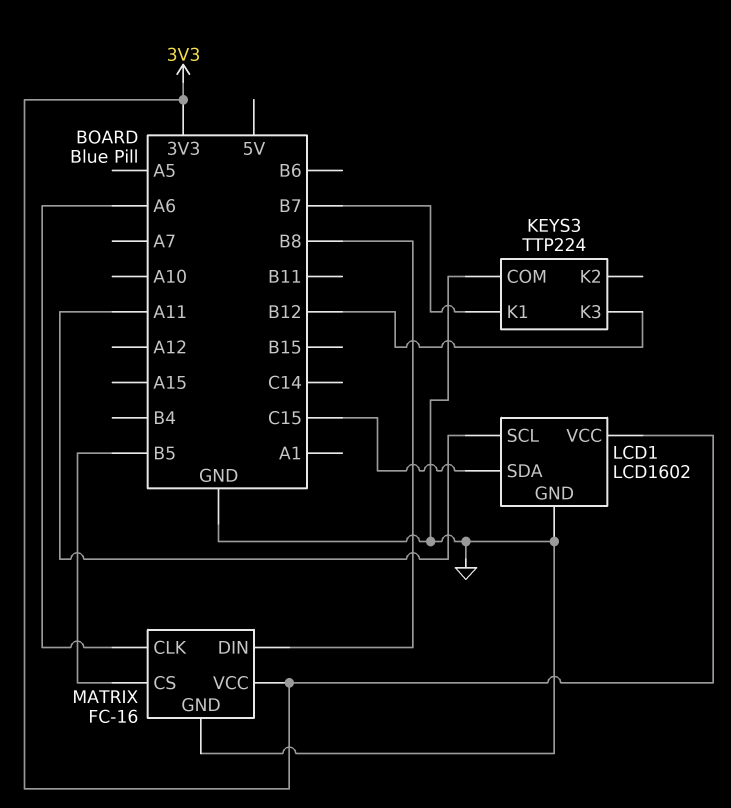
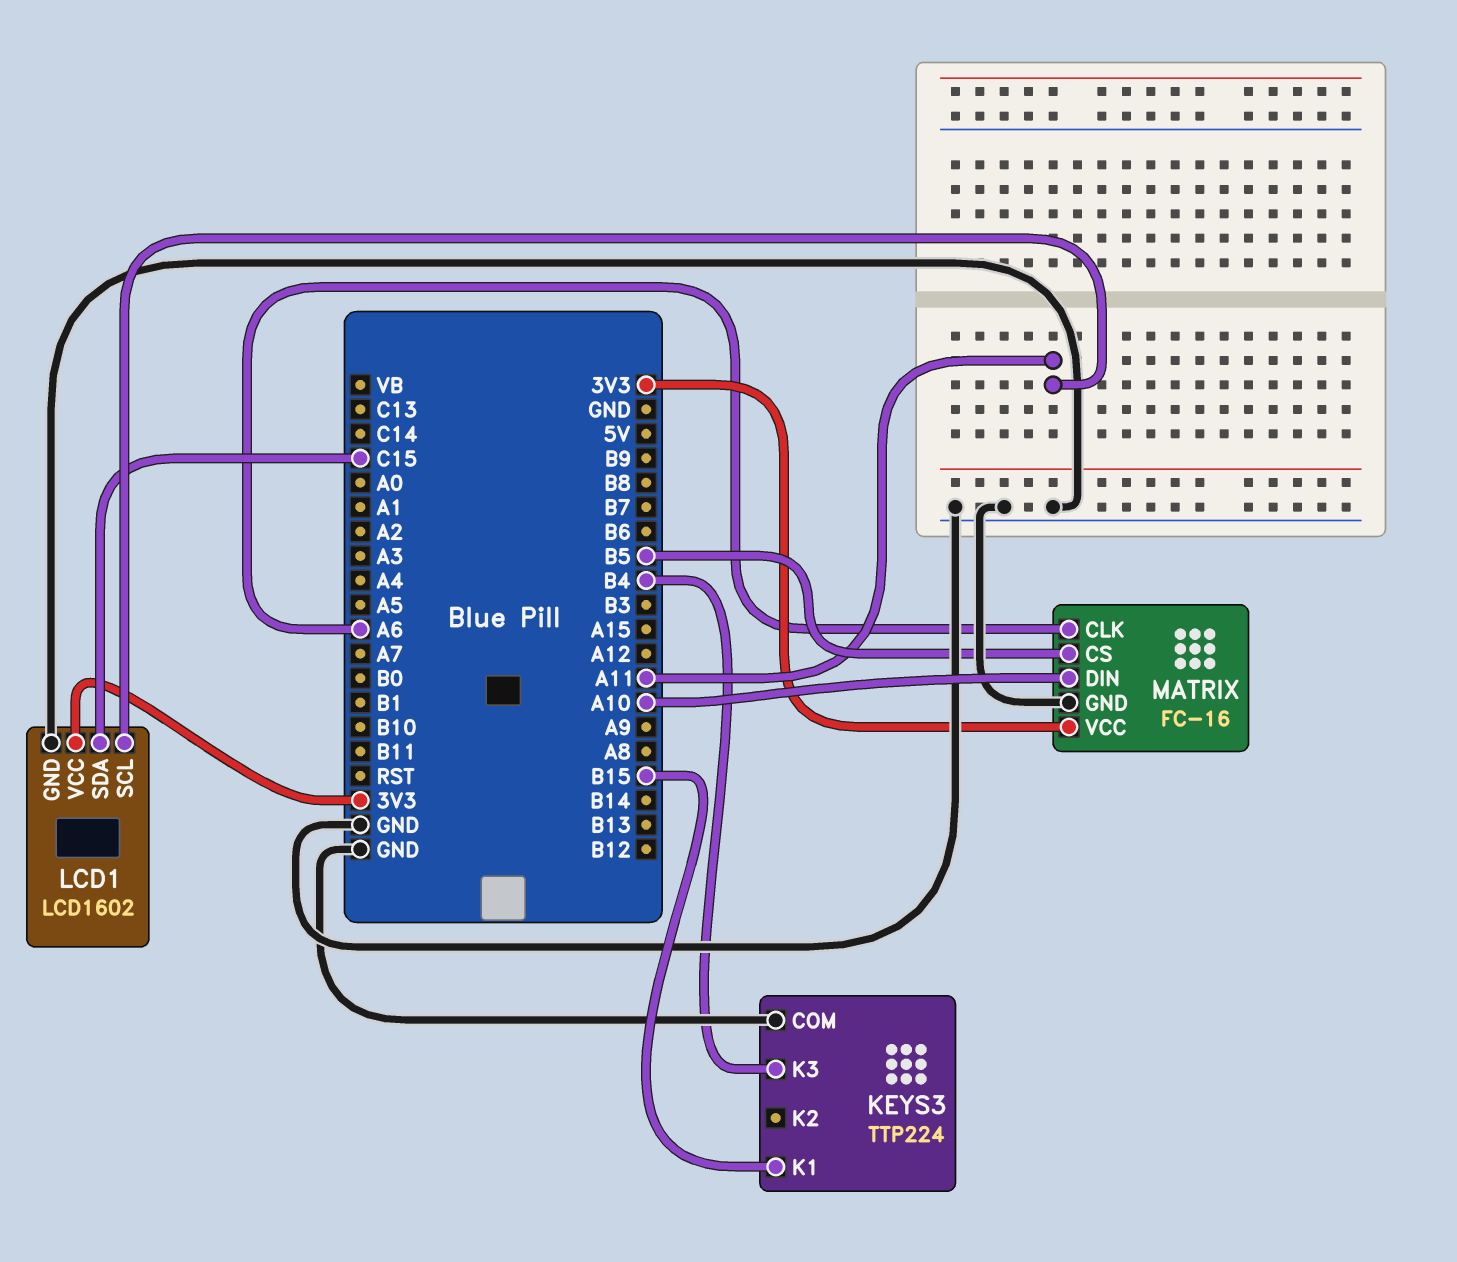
KEYS3 pin K1: B7 -> B15
KEYS3 pin K3: B12 -> B4
MATRIX pin DIN: B8 -> A10

